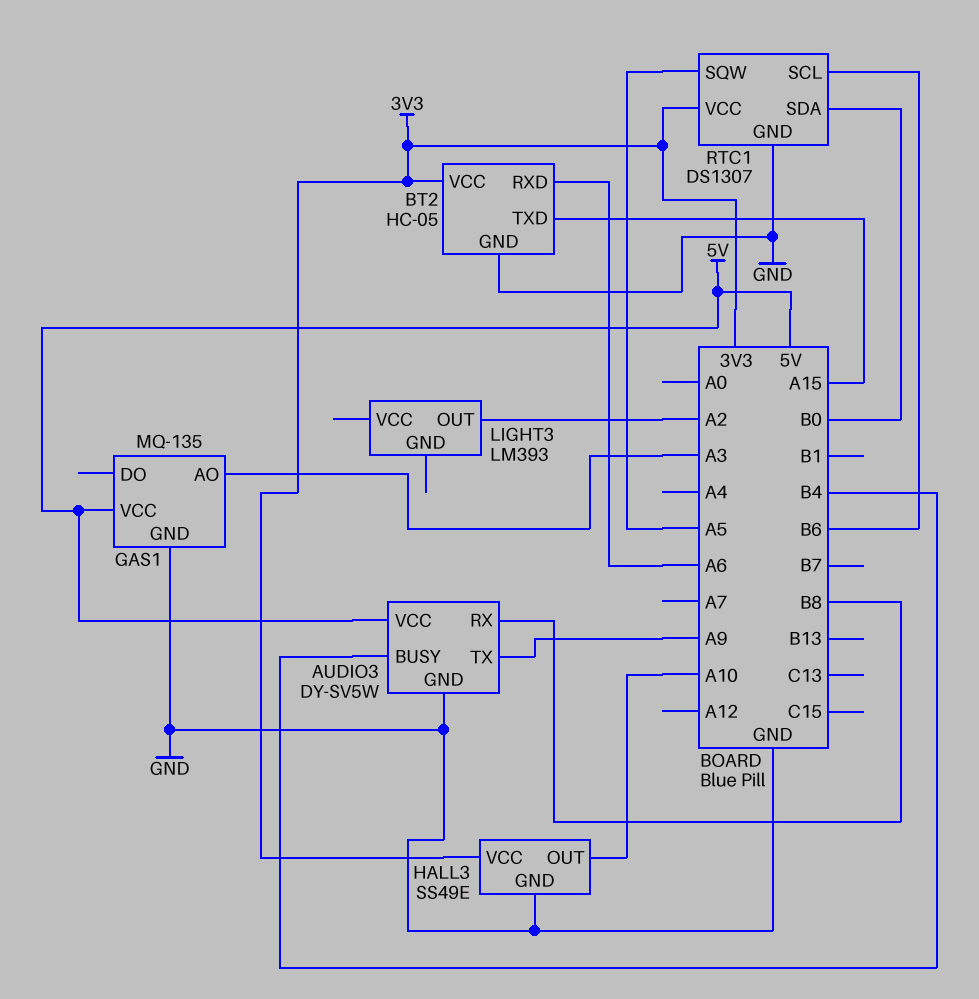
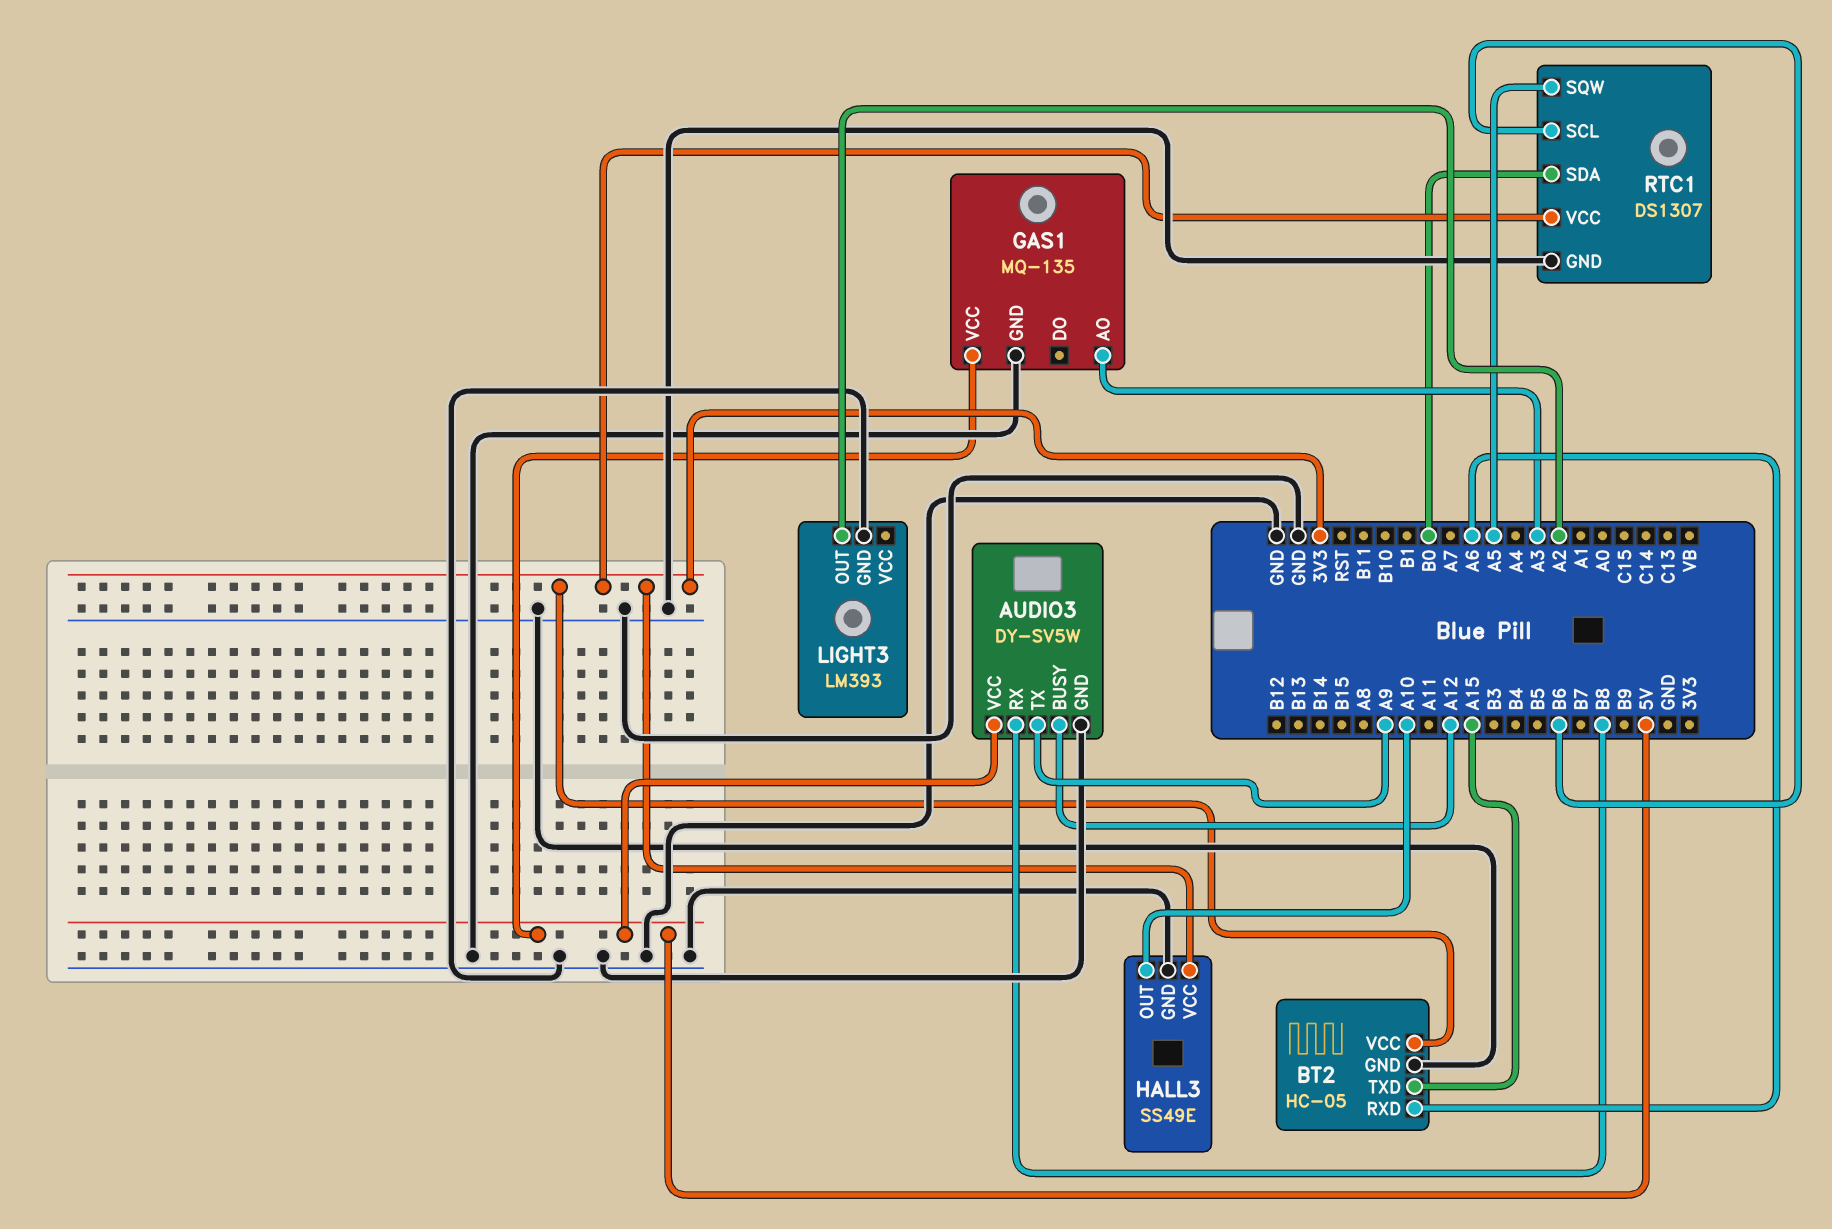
AUDIO3 pin BUSY: B4 -> A12
LIGHT3 pin GND: none -> GND

